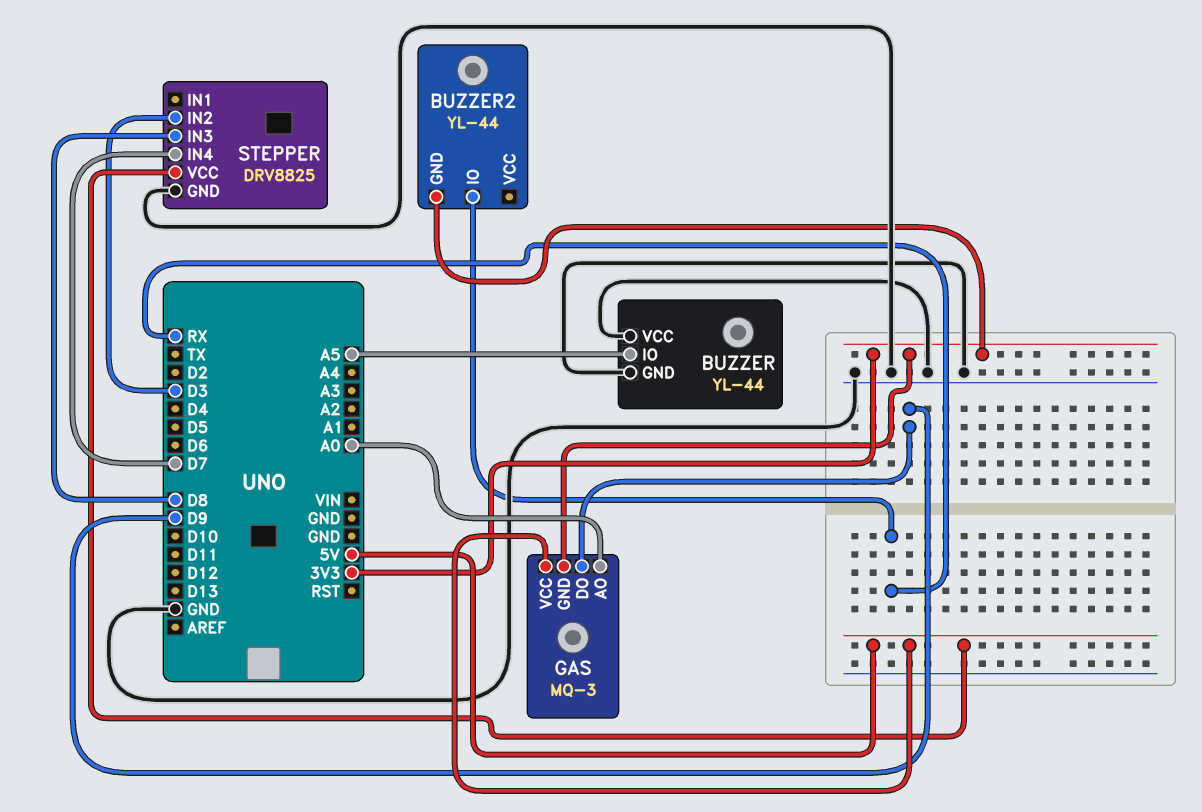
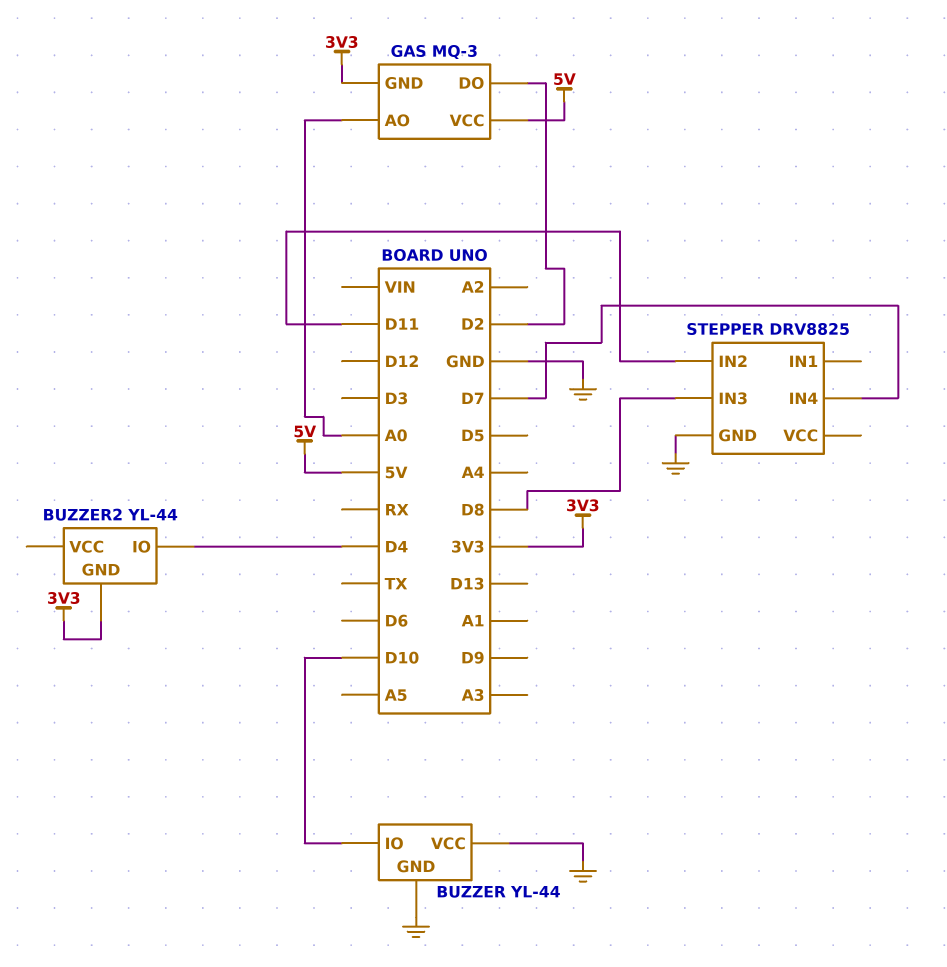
BUZZER pin IO: A5 -> D10
BUZZER2 pin IO: RX -> D4
GAS pin DO: D9 -> D2
STEPPER pin IN2: D3 -> D11
STEPPER pin VCC: 5V -> none

